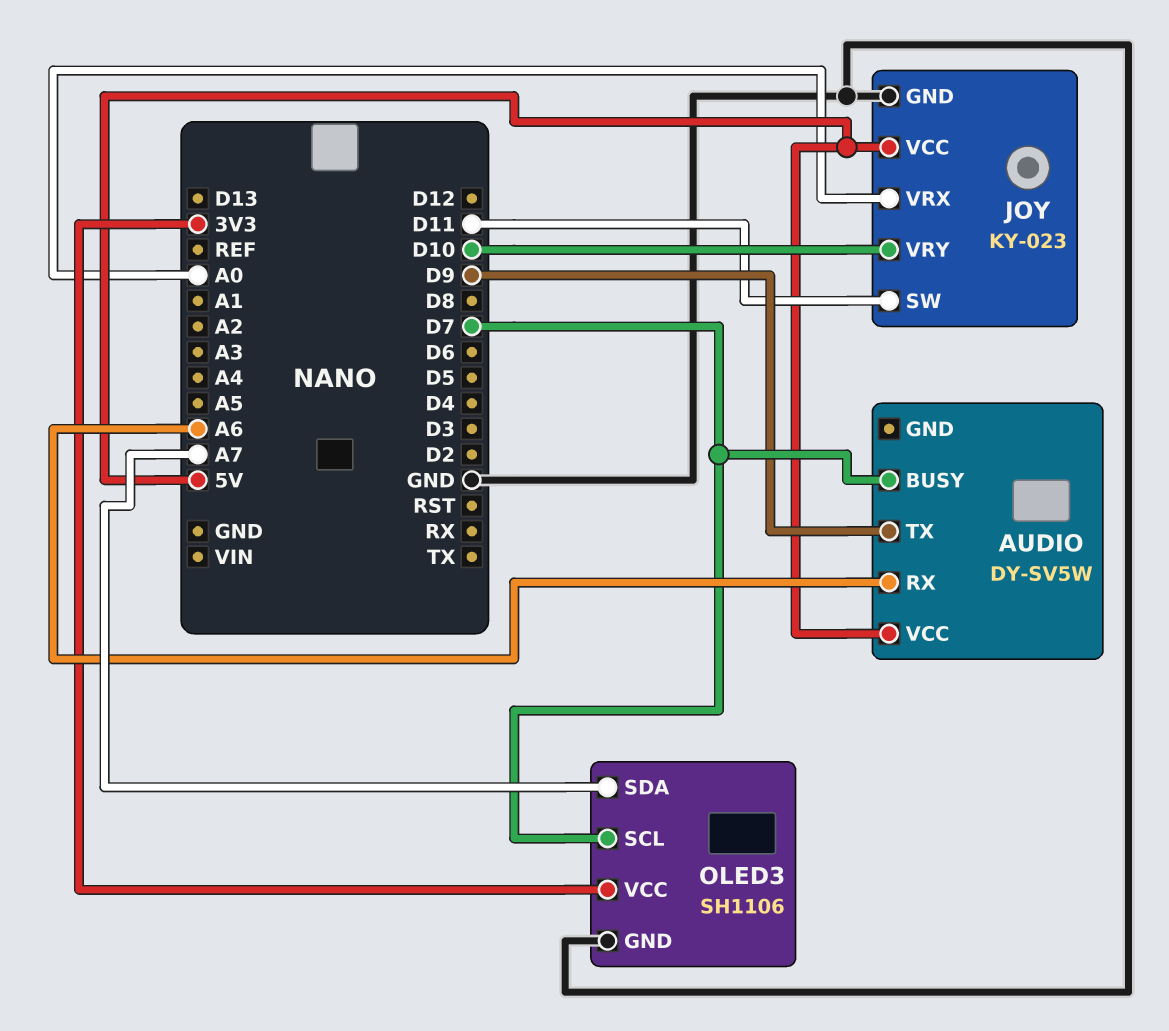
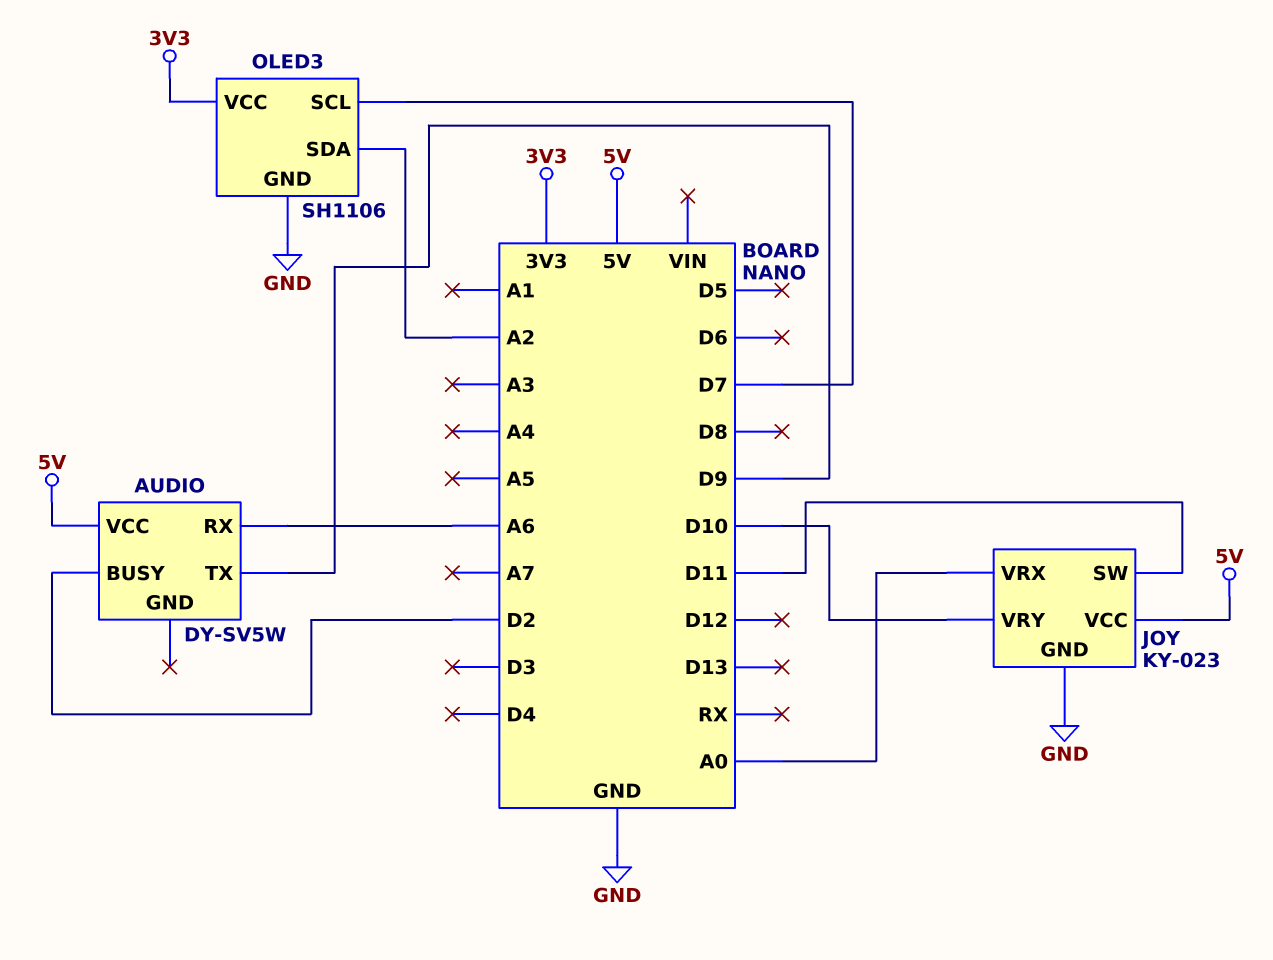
AUDIO pin BUSY: D7 -> D2
OLED3 pin SDA: A7 -> A2

